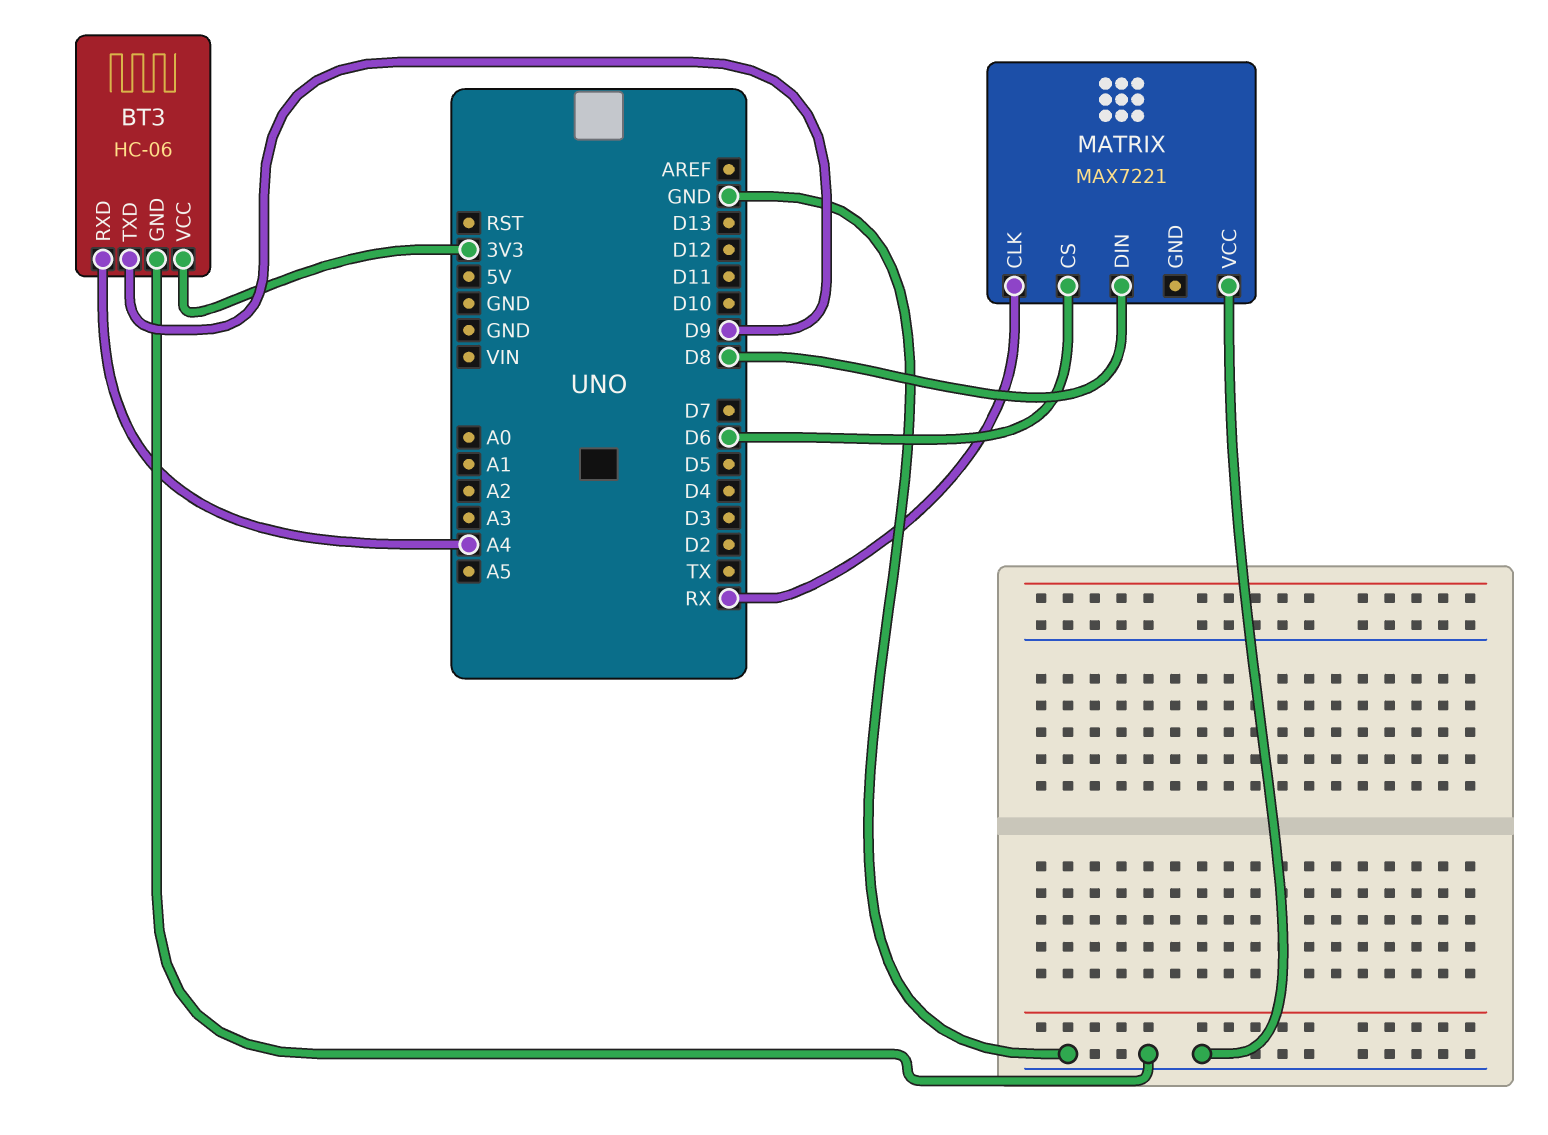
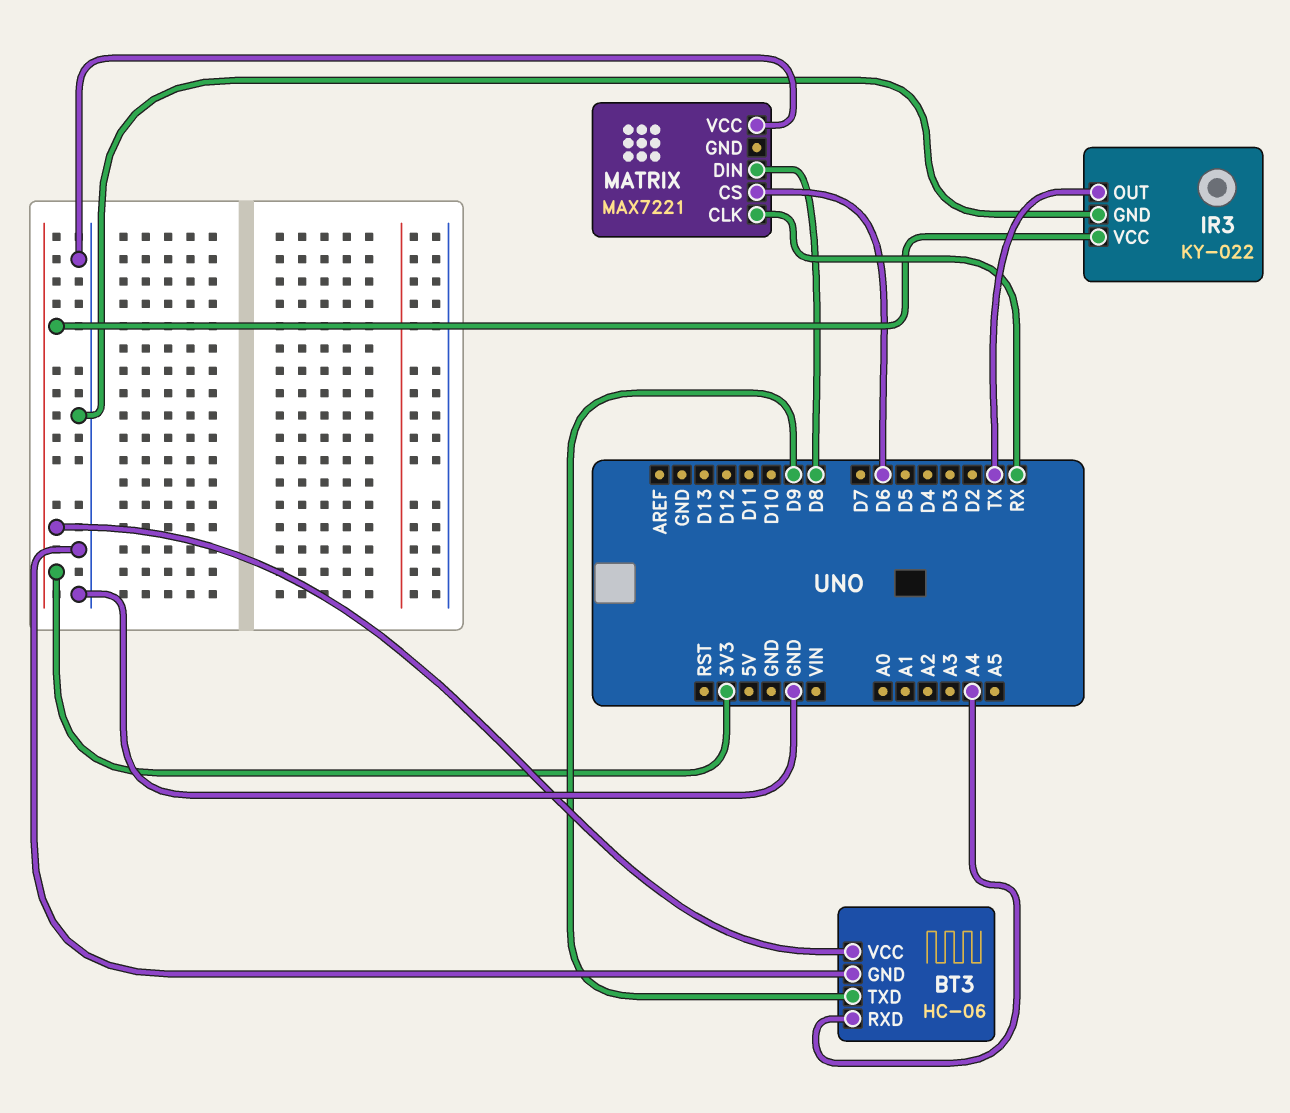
IR3: none -> KY-022
IR3 pin GND: none -> GND
IR3 pin OUT: none -> TX
IR3 pin VCC: none -> 3V3

